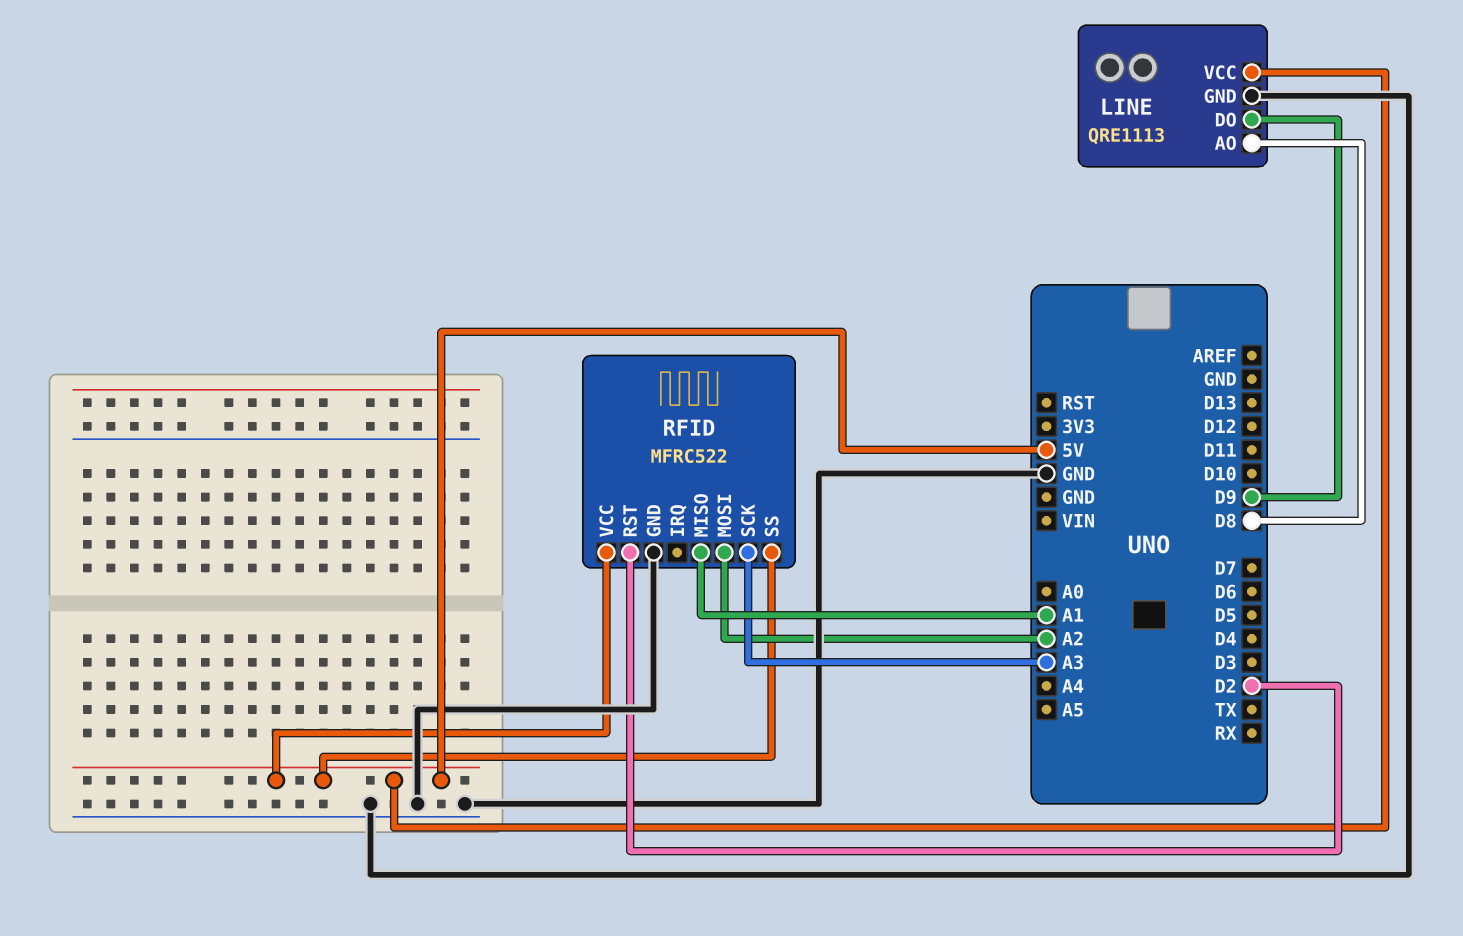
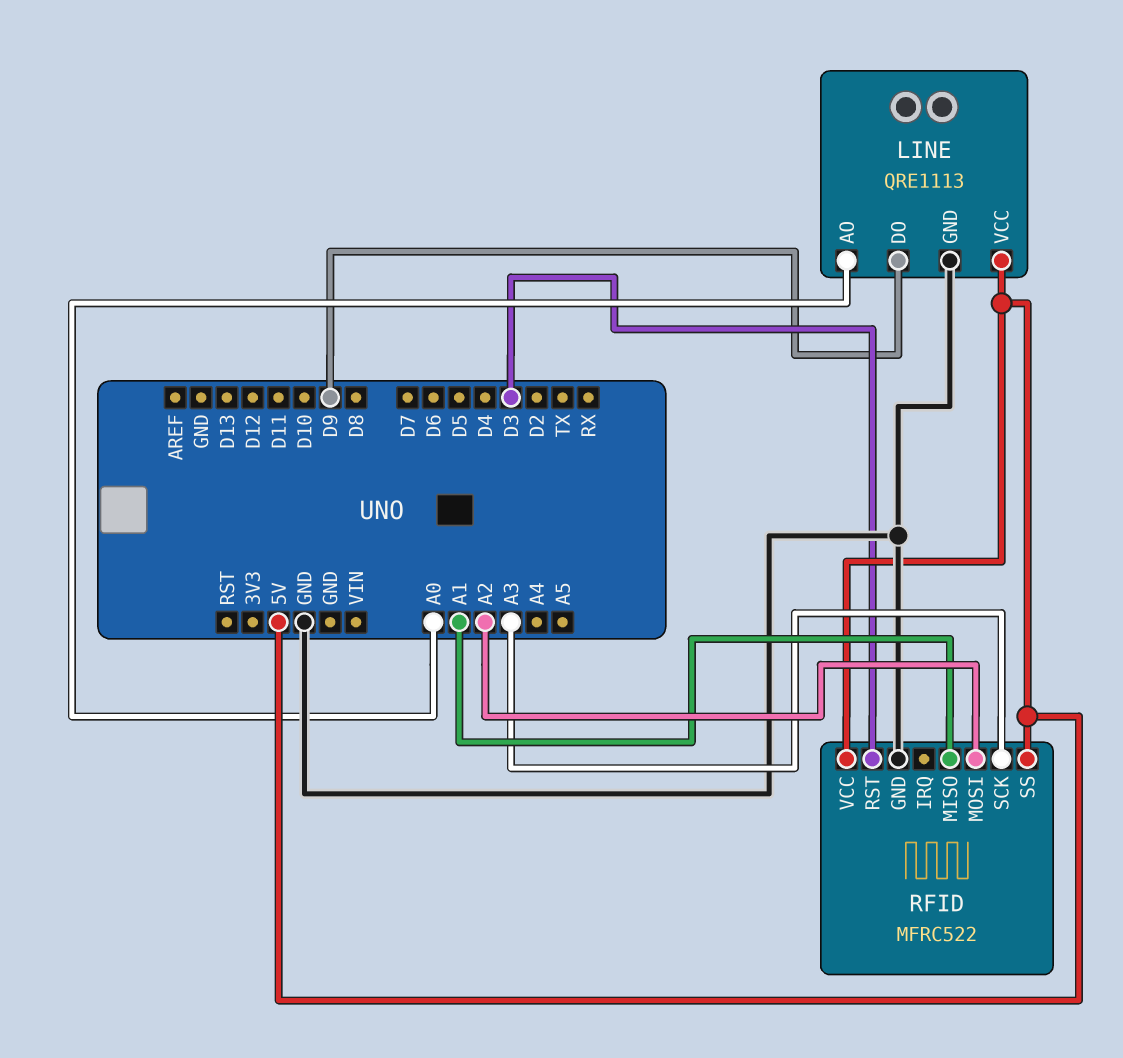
LINE pin AO: D8 -> A0
RFID pin RST: D2 -> D3

